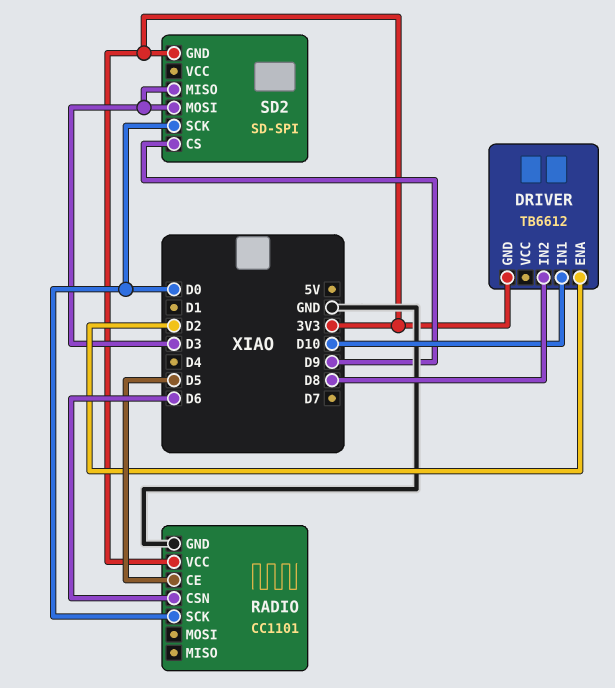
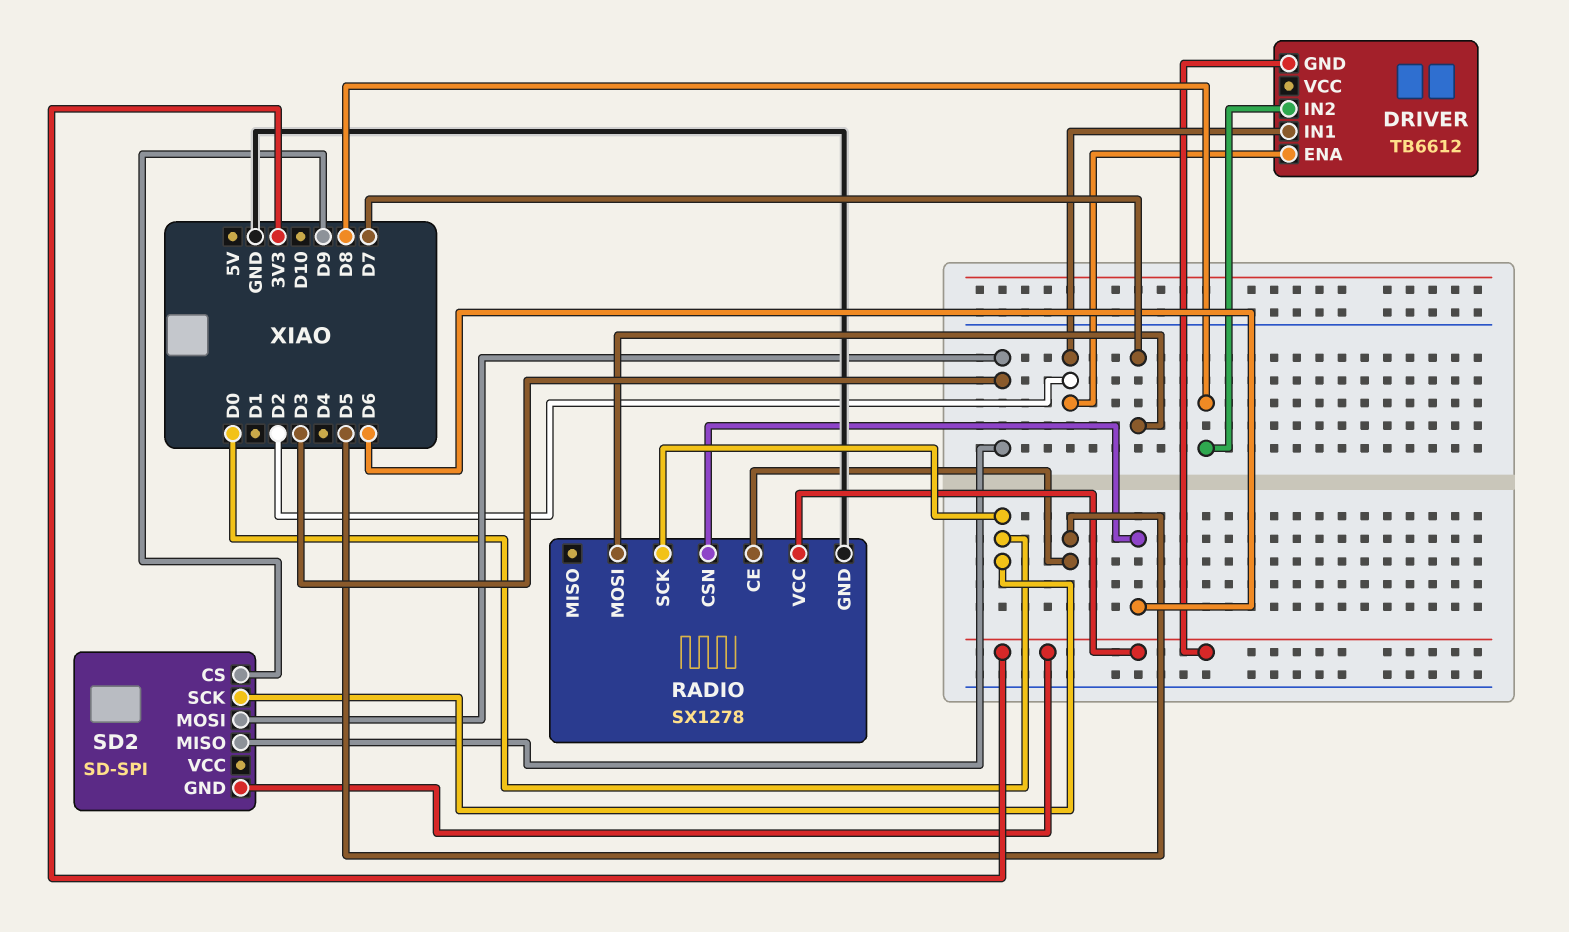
DRIVER pin IN1: D10 -> D2
RADIO: CC1101 -> SX1278
RADIO pin MOSI: none -> D7

